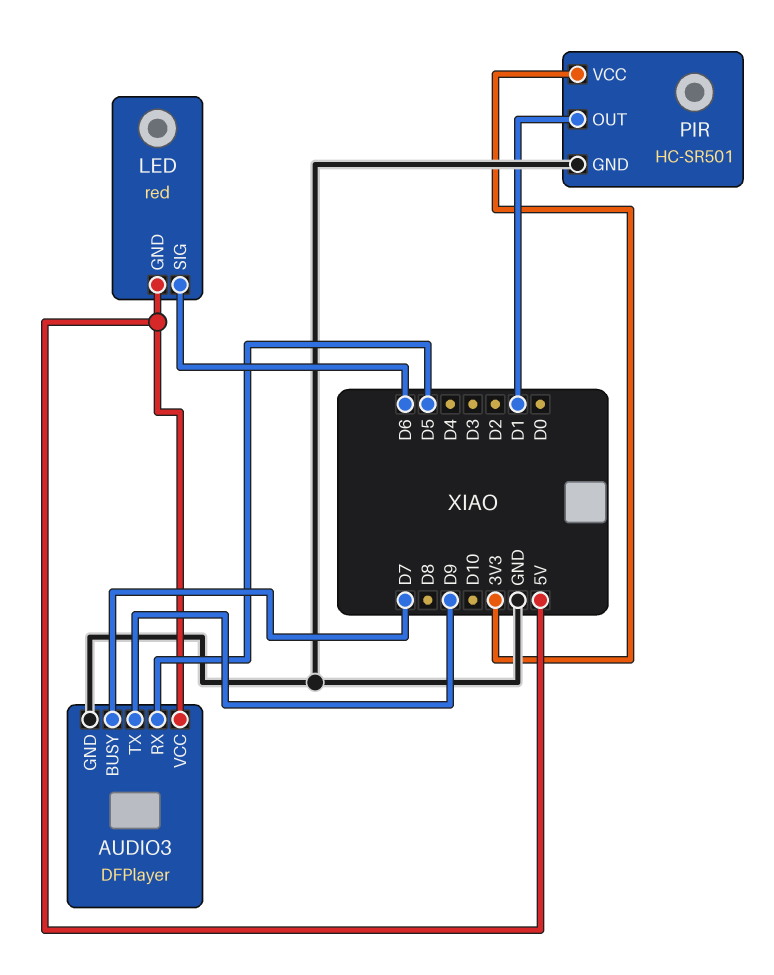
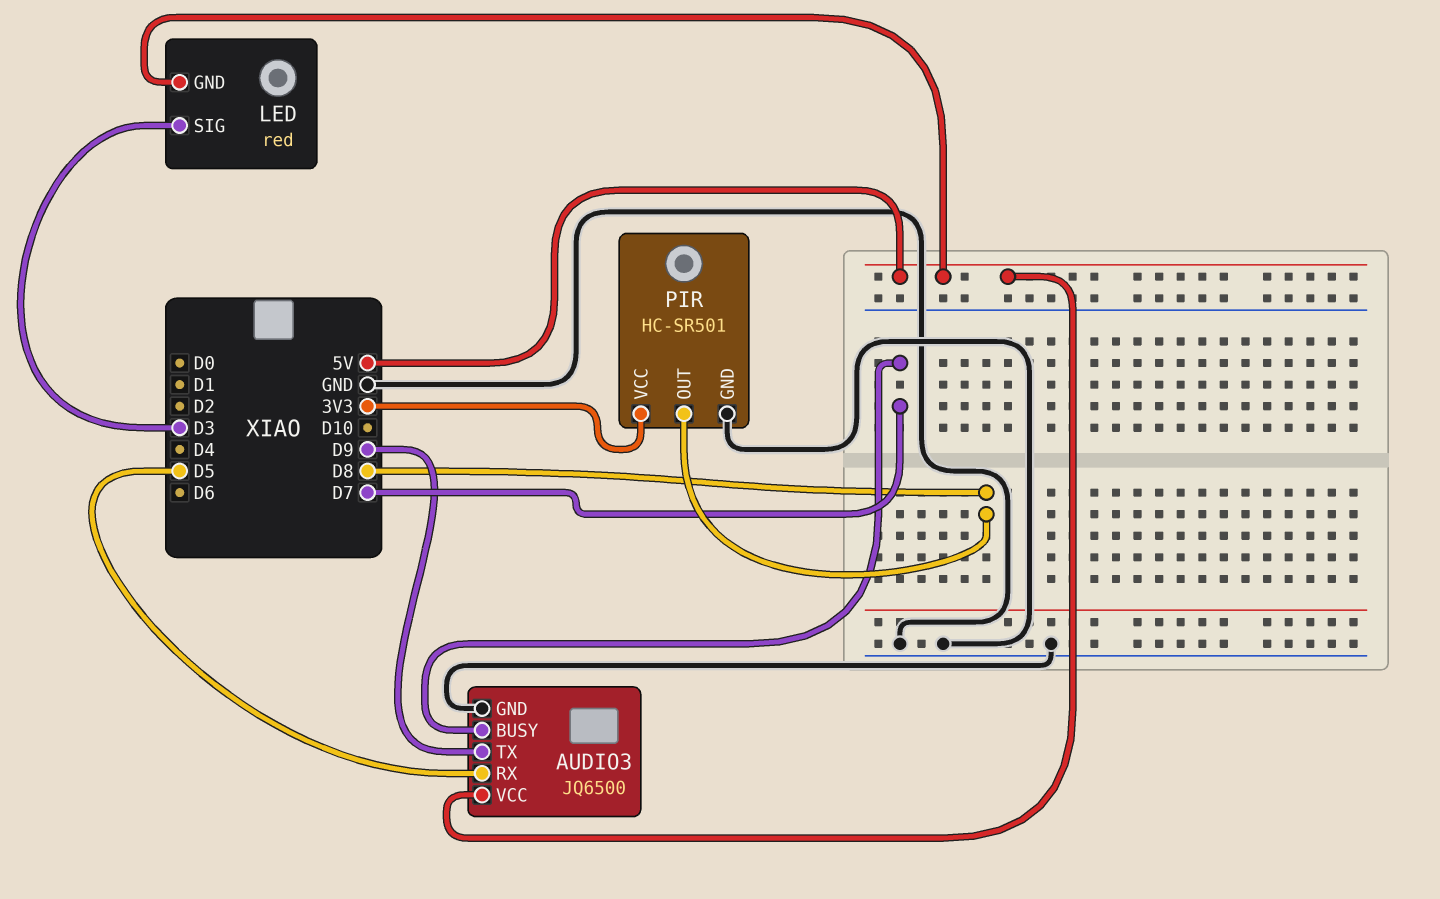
AUDIO3: DFPlayer -> JQ6500
LED pin SIG: D6 -> D3
PIR pin OUT: D1 -> D8

